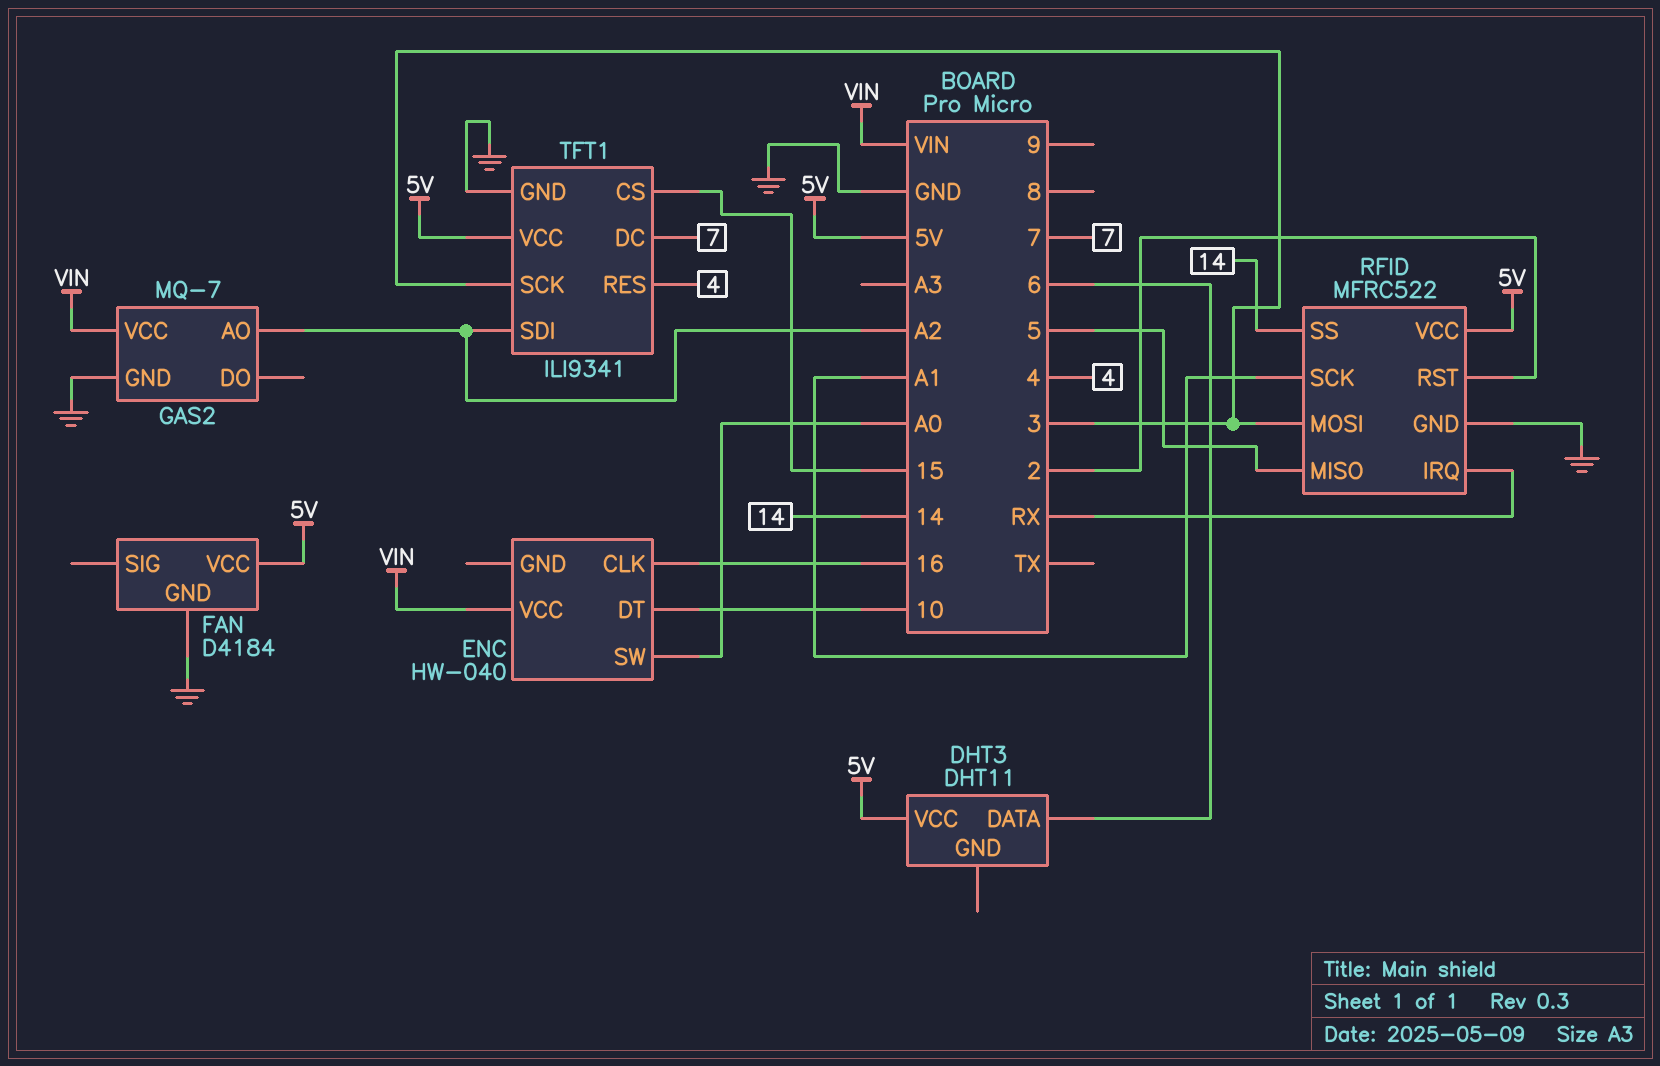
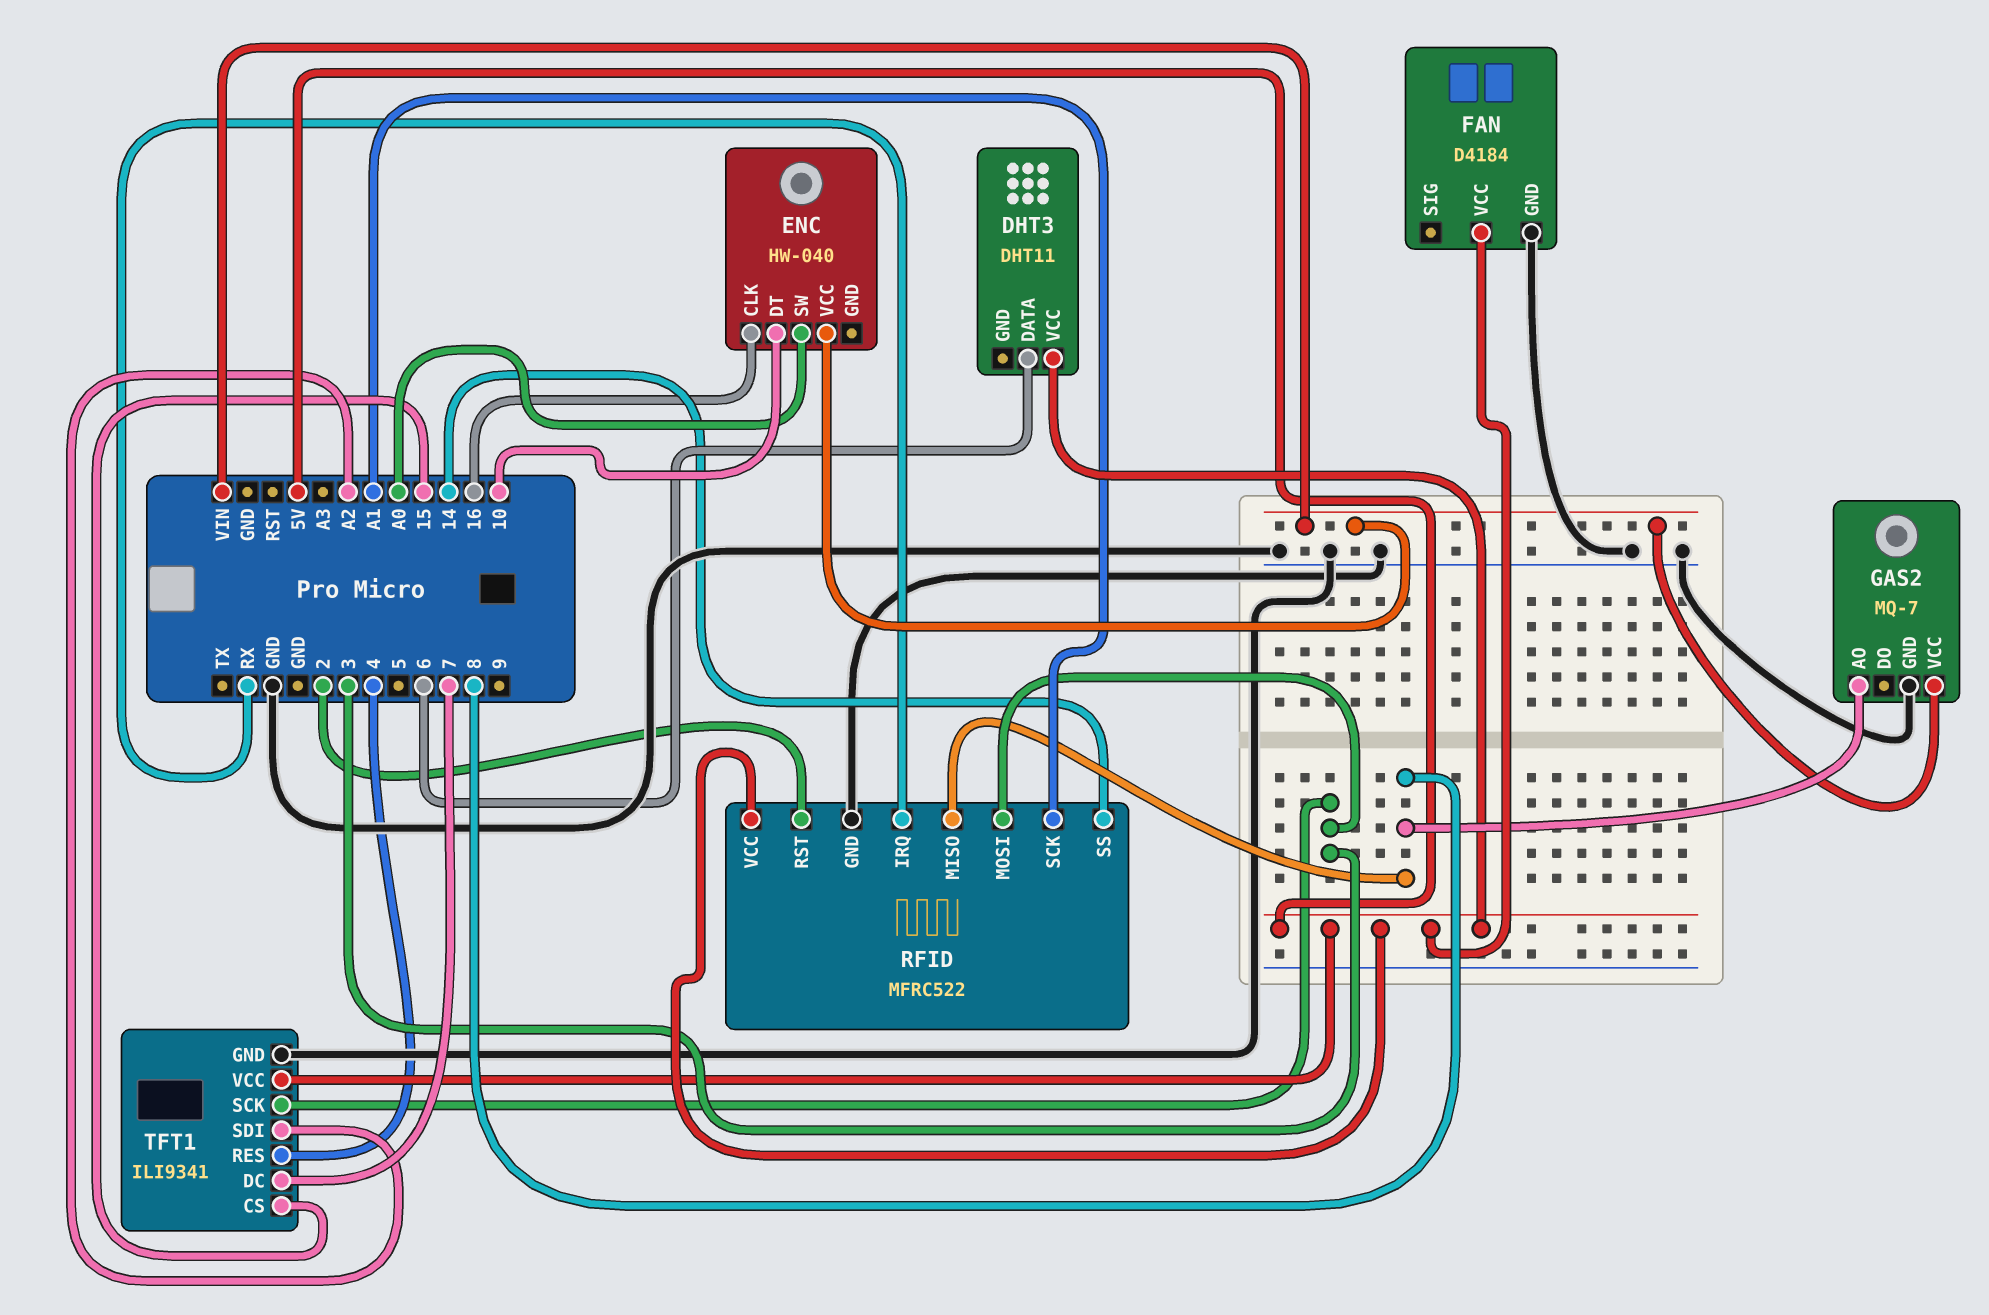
GAS2 pin AO: A2 -> 8
RFID pin MISO: 5 -> 8

